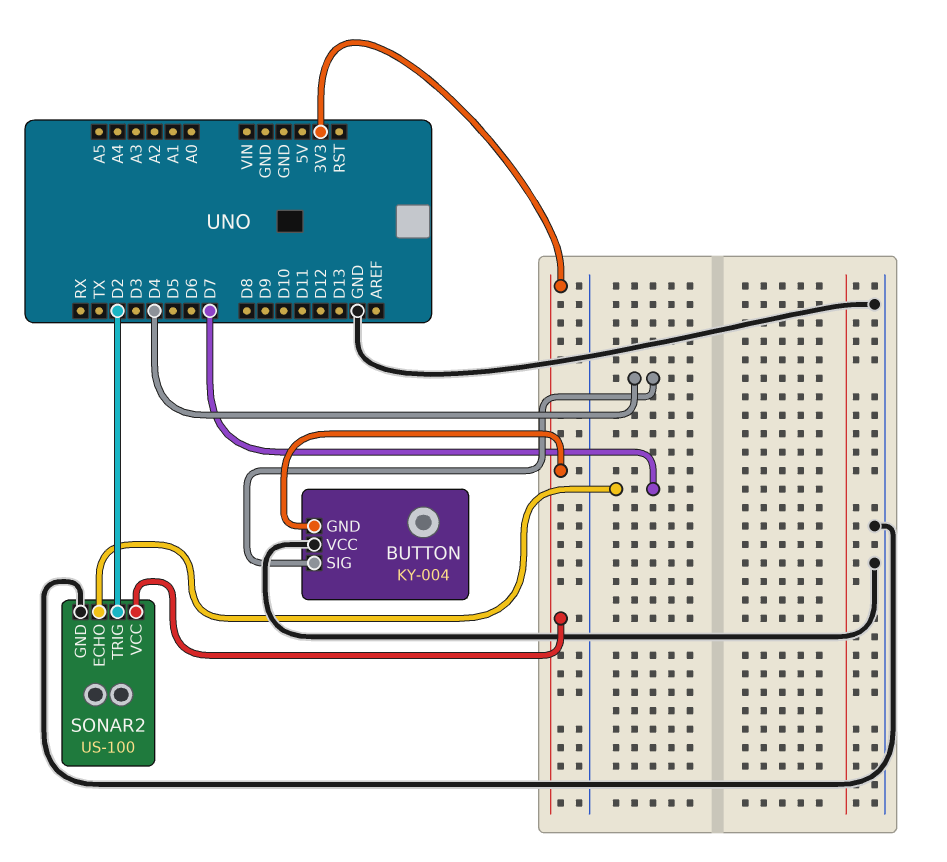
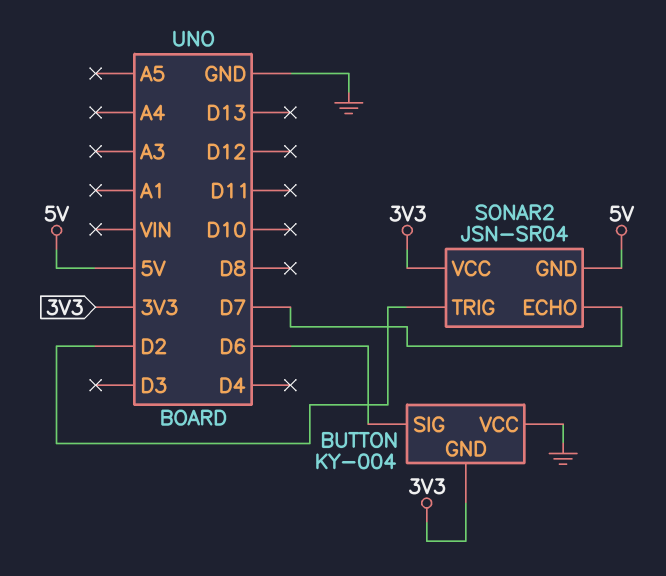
BUTTON pin SIG: D4 -> D6
SONAR2: US-100 -> JSN-SR04
SONAR2 pin GND: GND -> 5V

